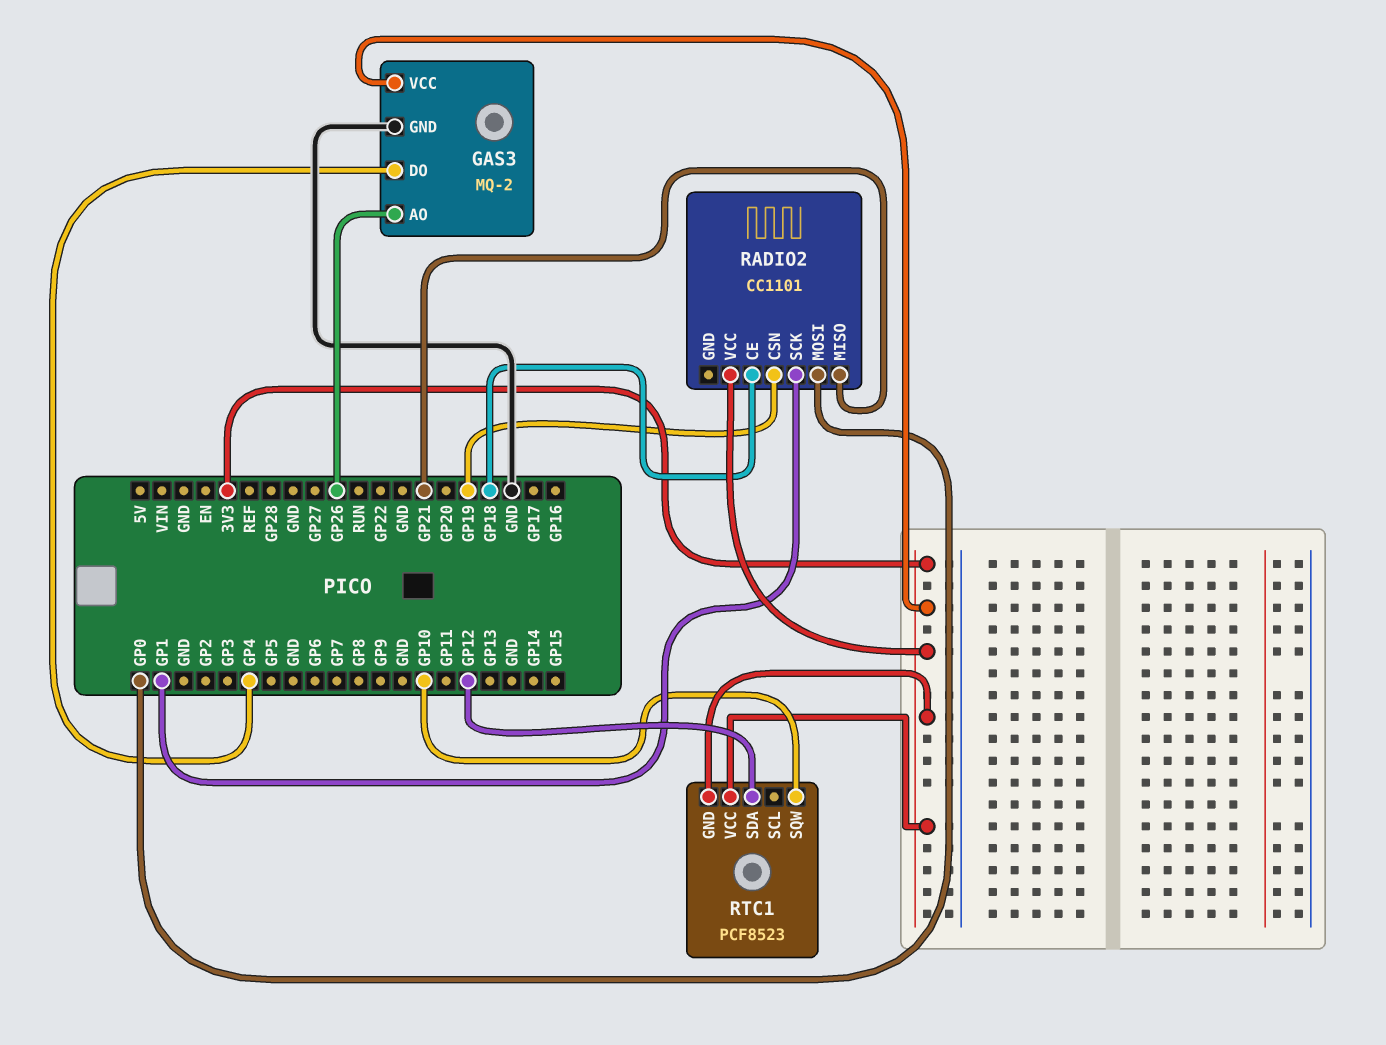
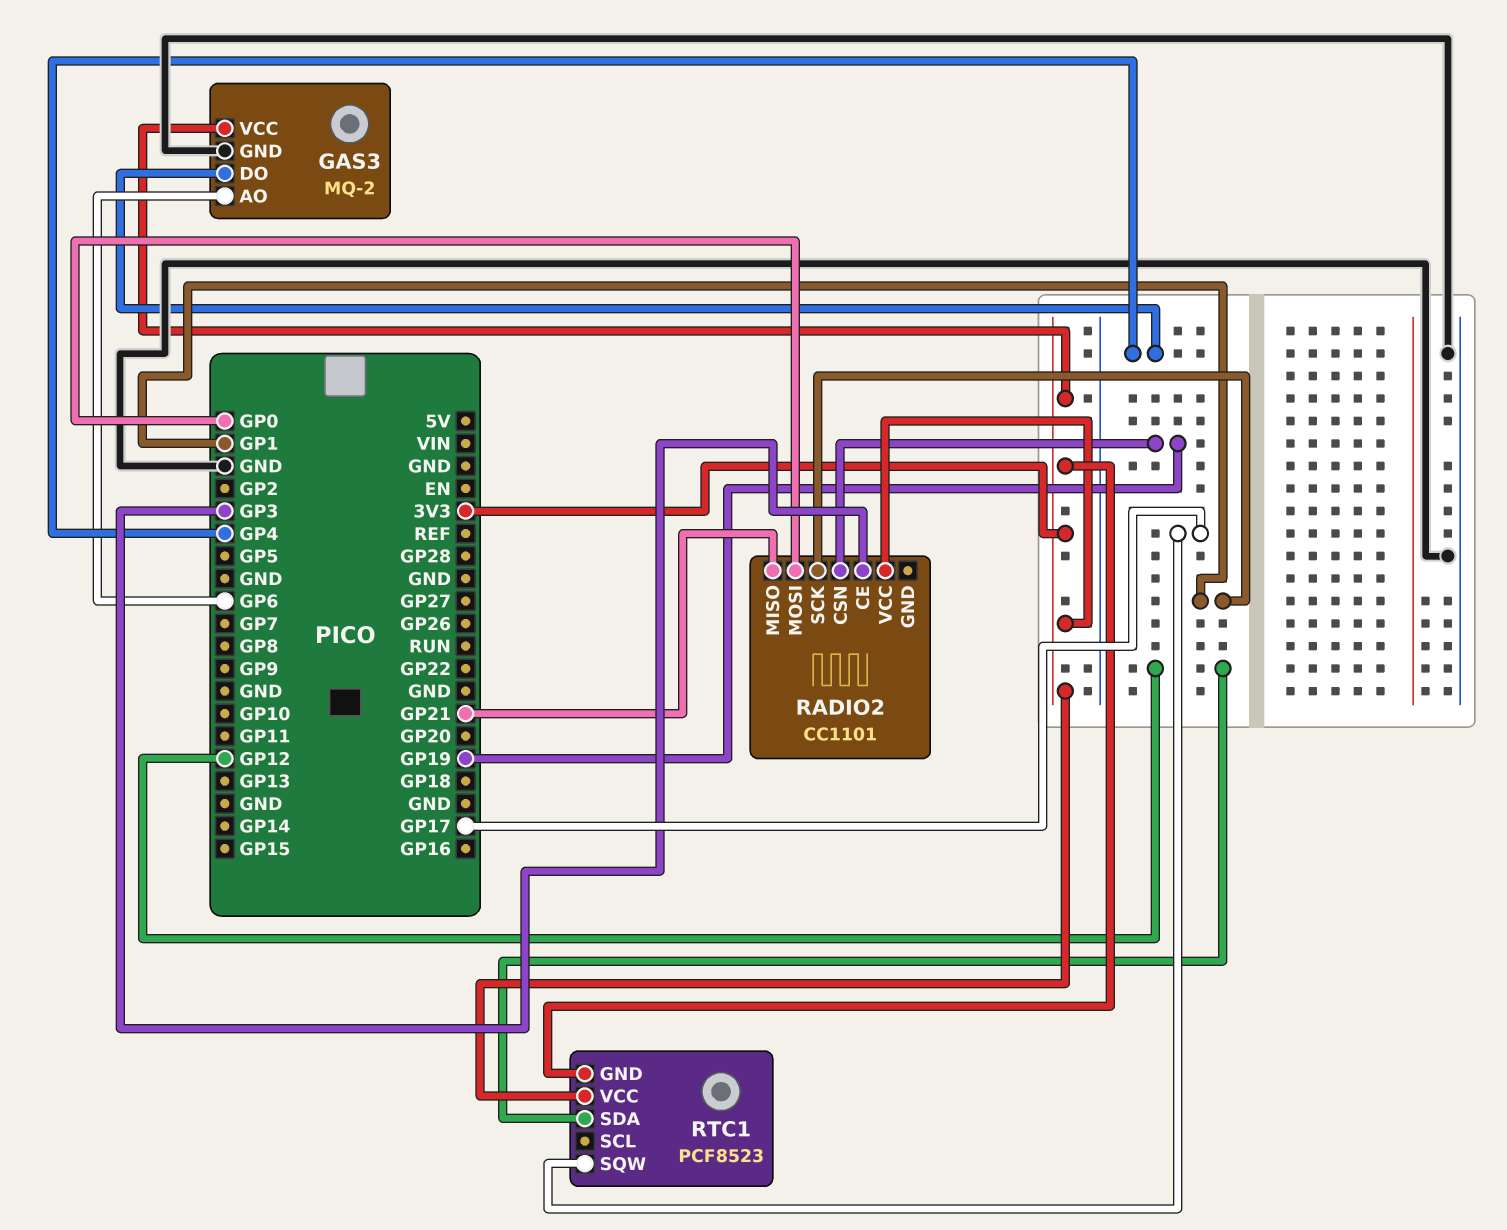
GAS3 pin AO: GP26 -> GP6
RADIO2 pin CE: GP18 -> GP3
RTC1 pin SQW: GP10 -> GP17

